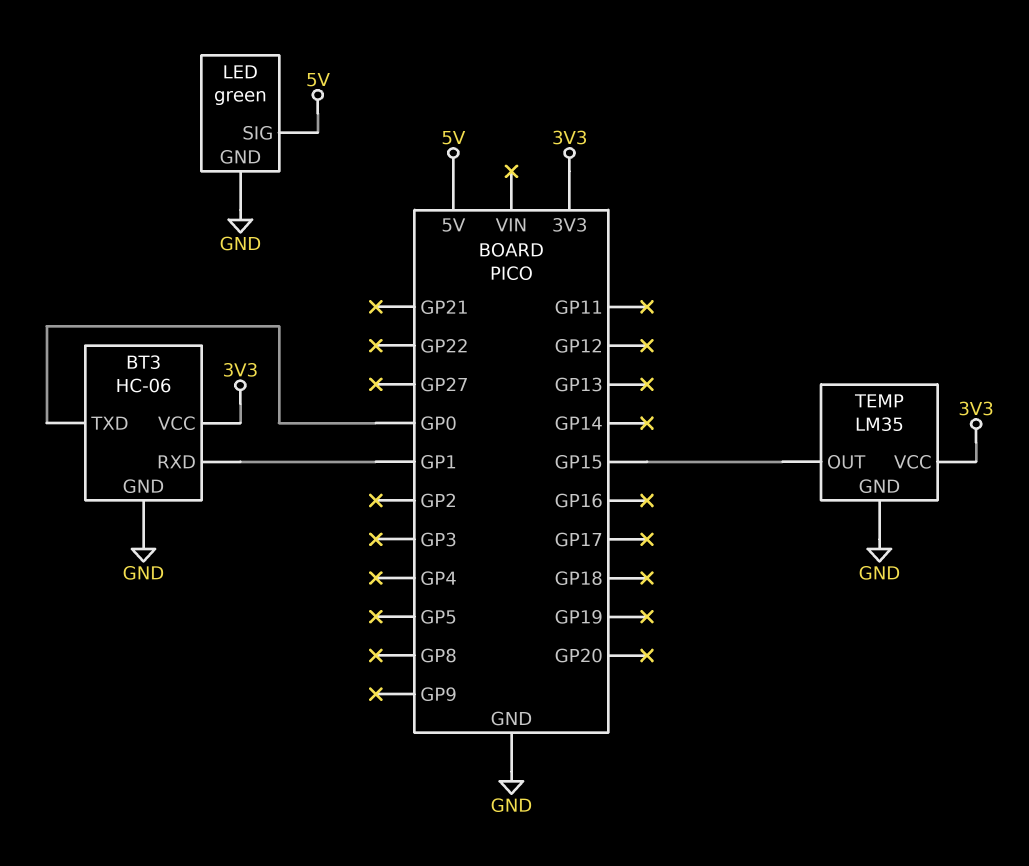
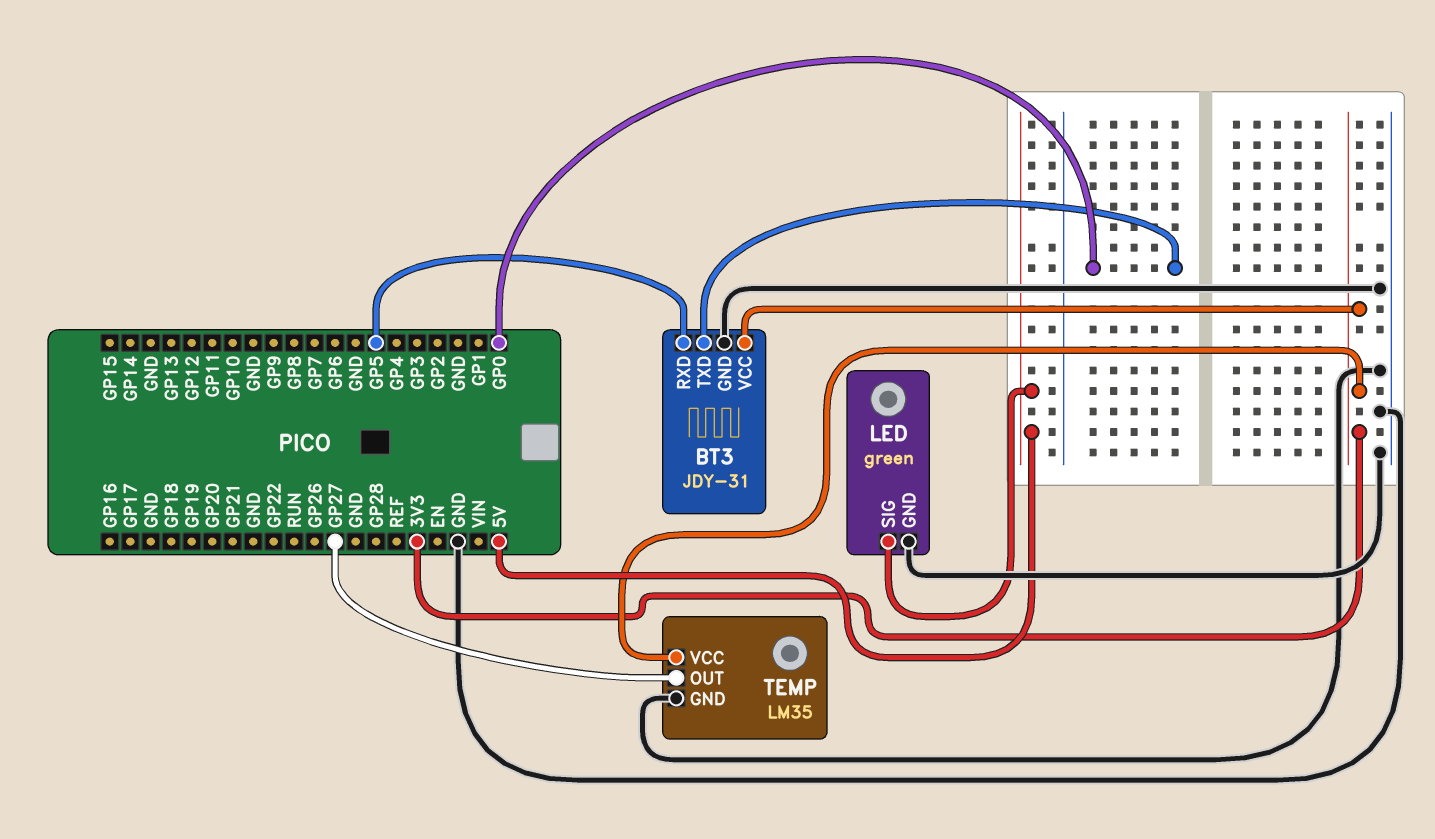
BT3: HC-06 -> JDY-31
BT3 pin RXD: GP1 -> GP5
TEMP pin OUT: GP15 -> GP27

